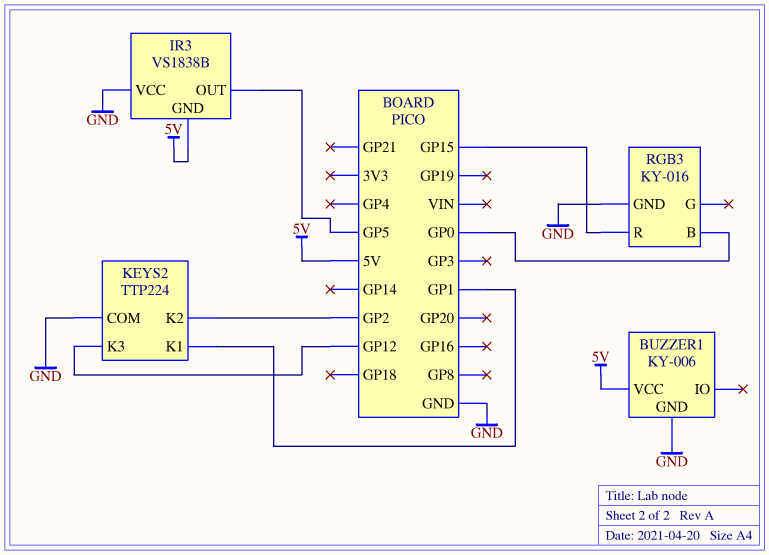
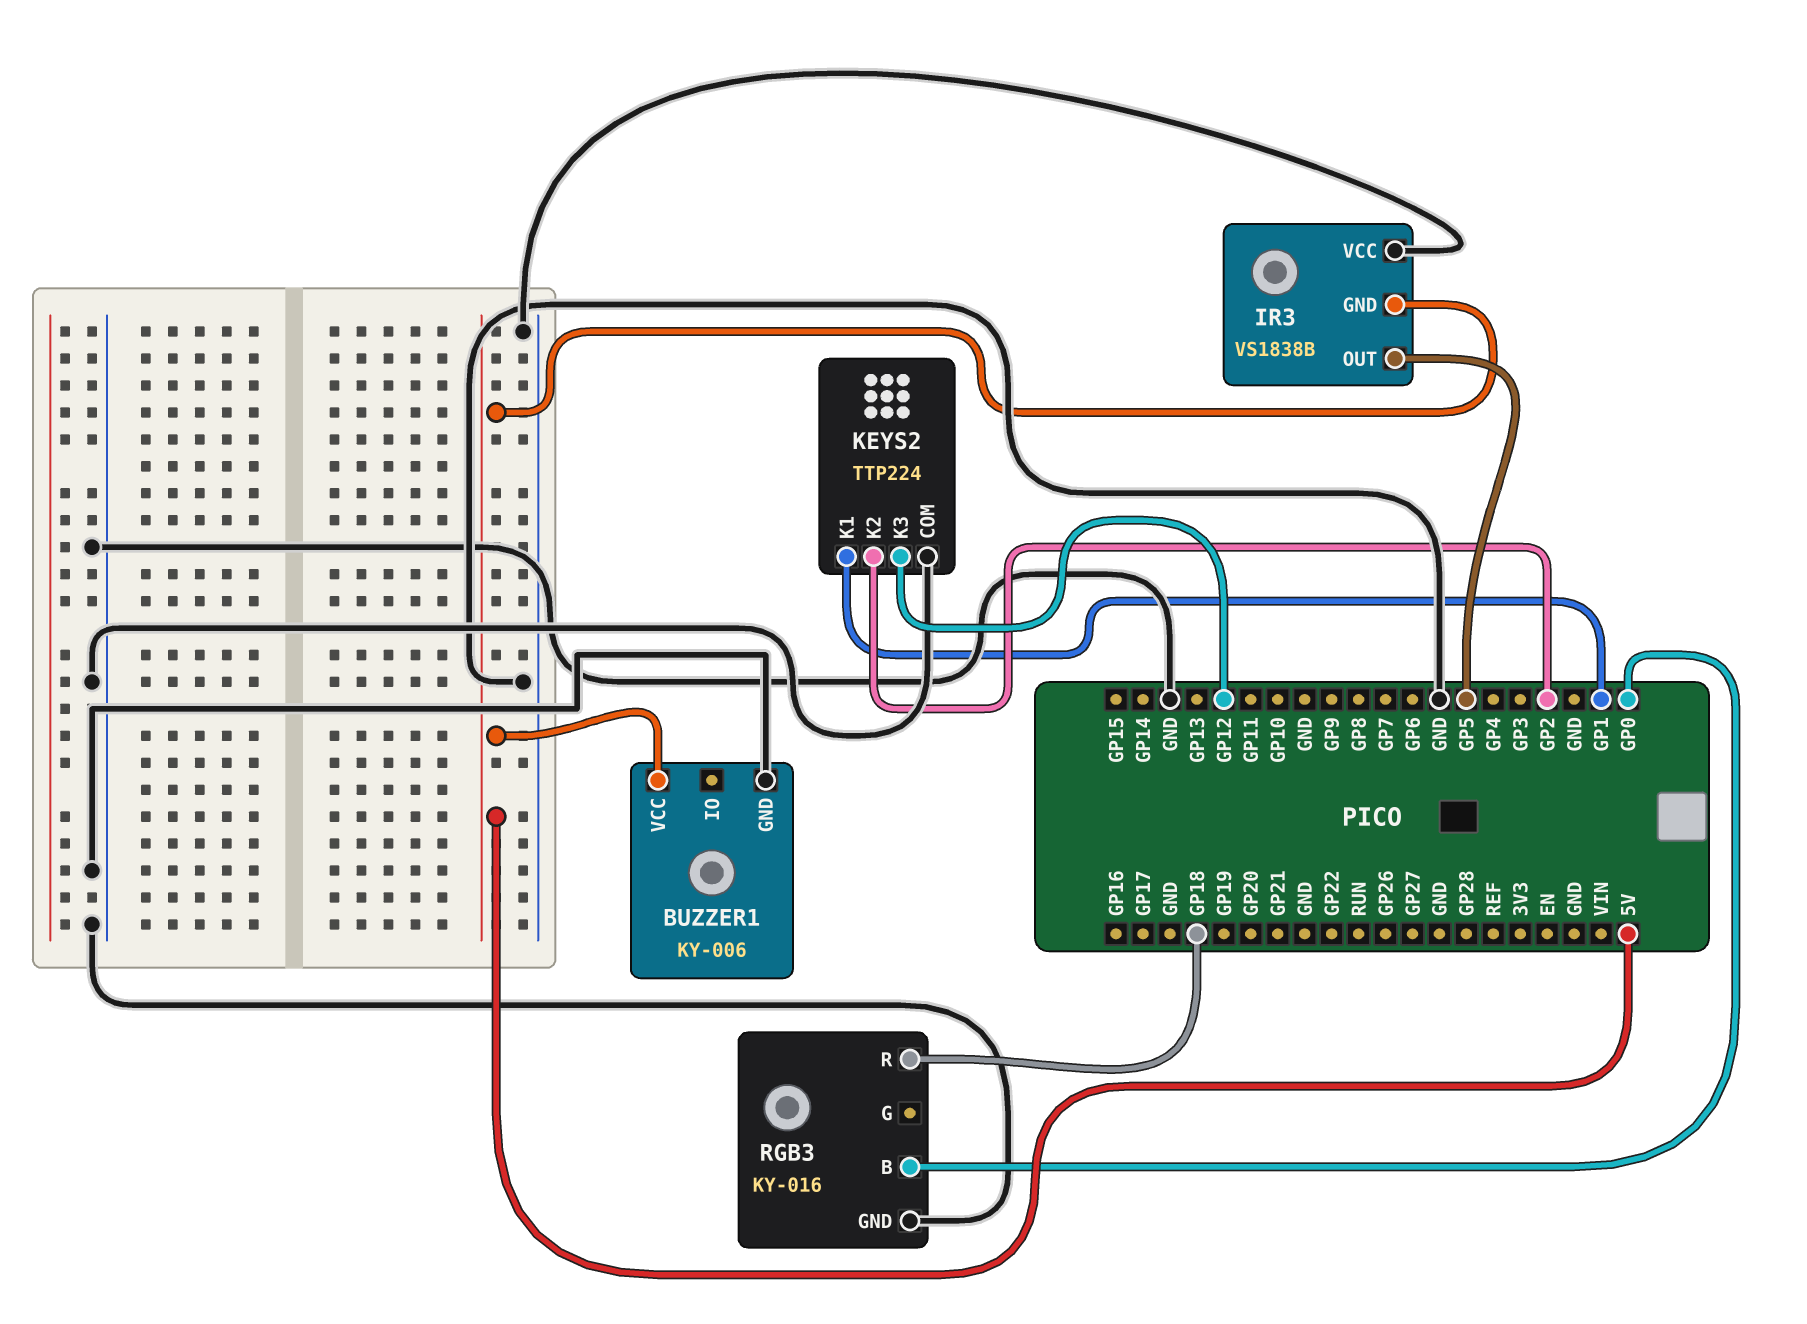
RGB3 pin R: GP15 -> GP18

